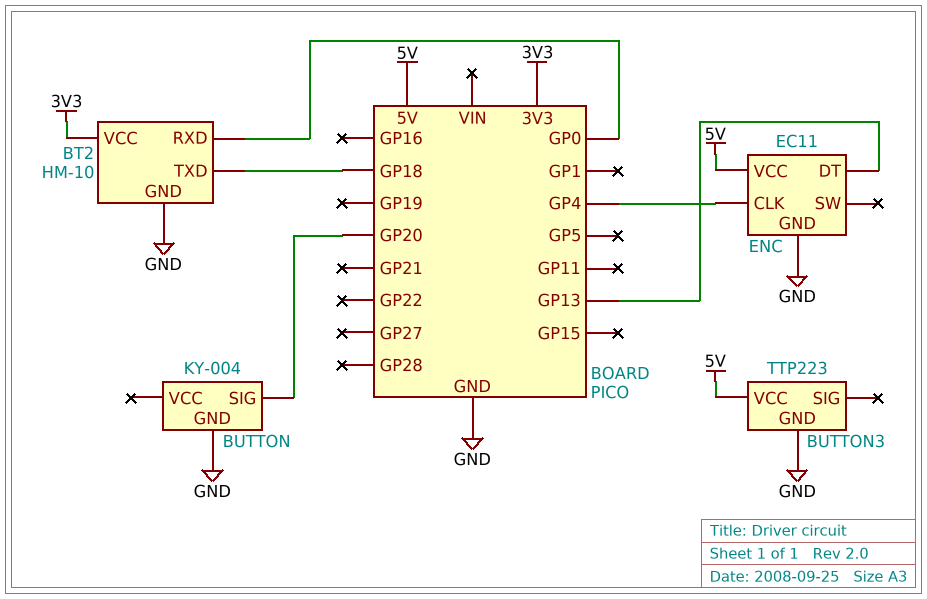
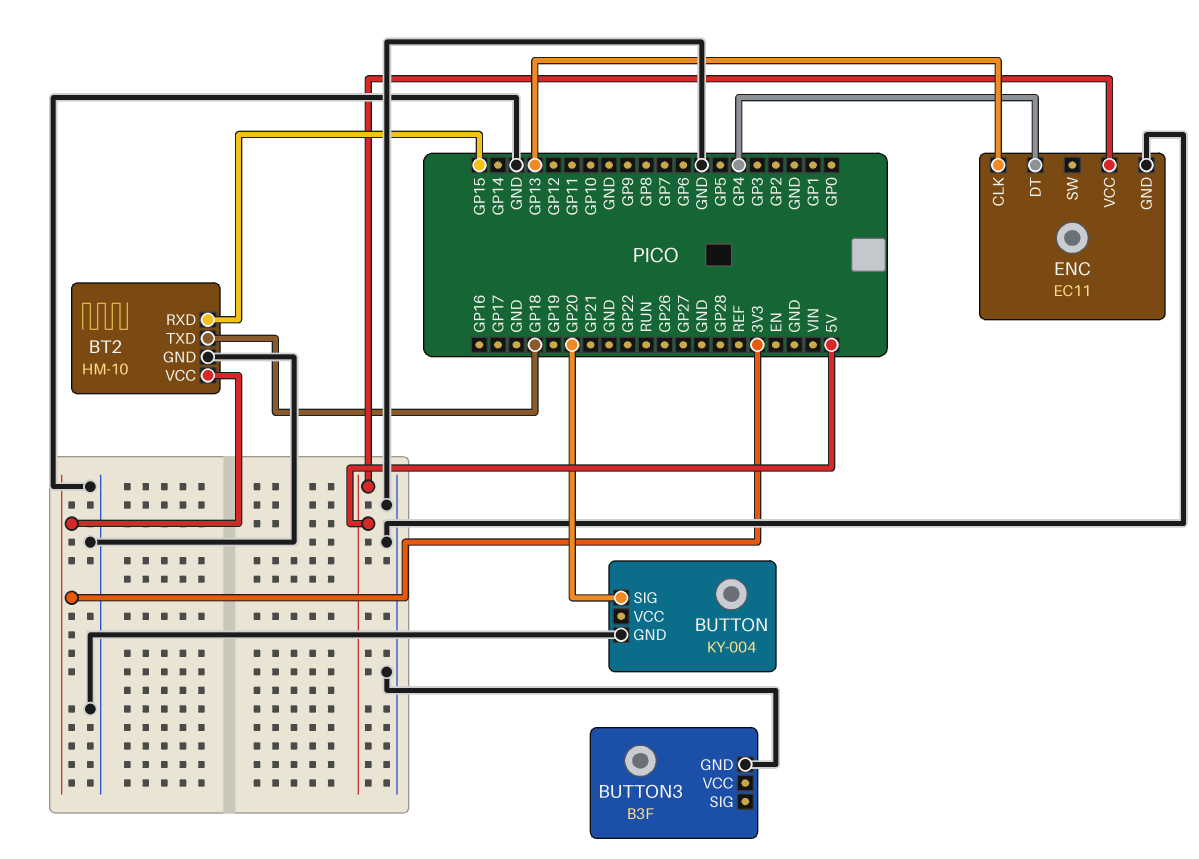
BT2 pin RXD: GP0 -> GP15
BUTTON3: TTP223 -> B3F
BUTTON3 pin VCC: 5V -> none
ENC pin CLK: GP4 -> GP13
ENC pin DT: GP13 -> GP4

